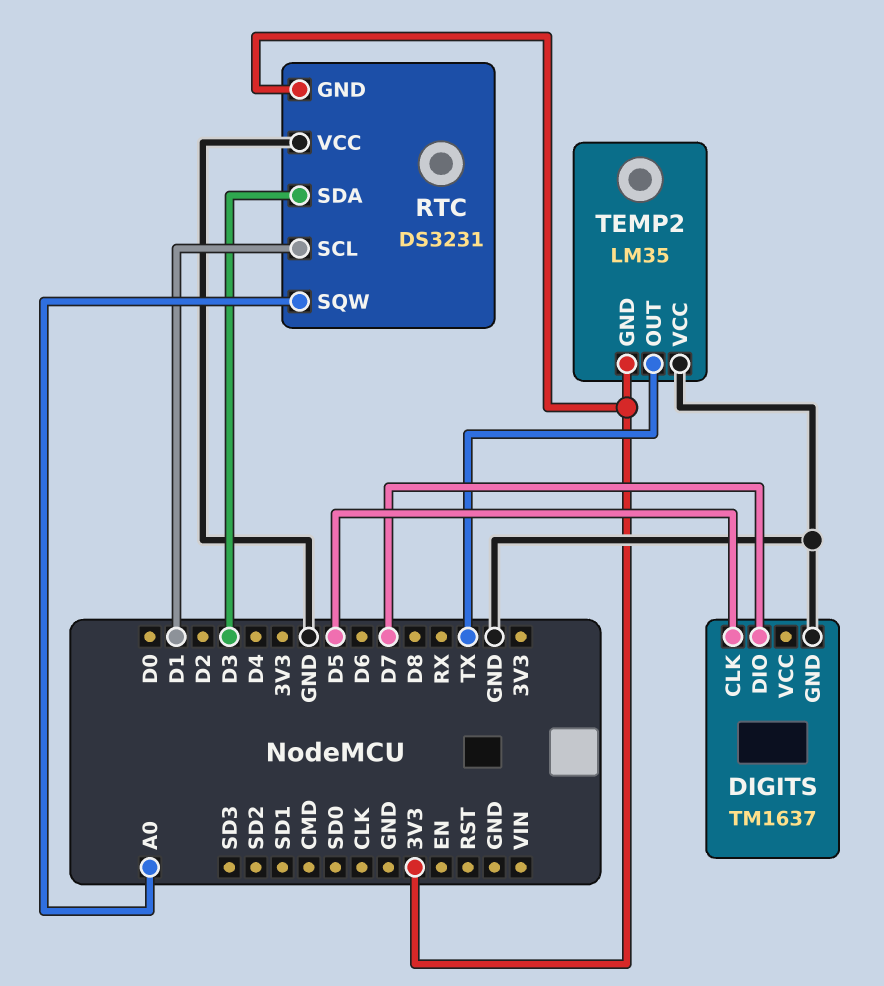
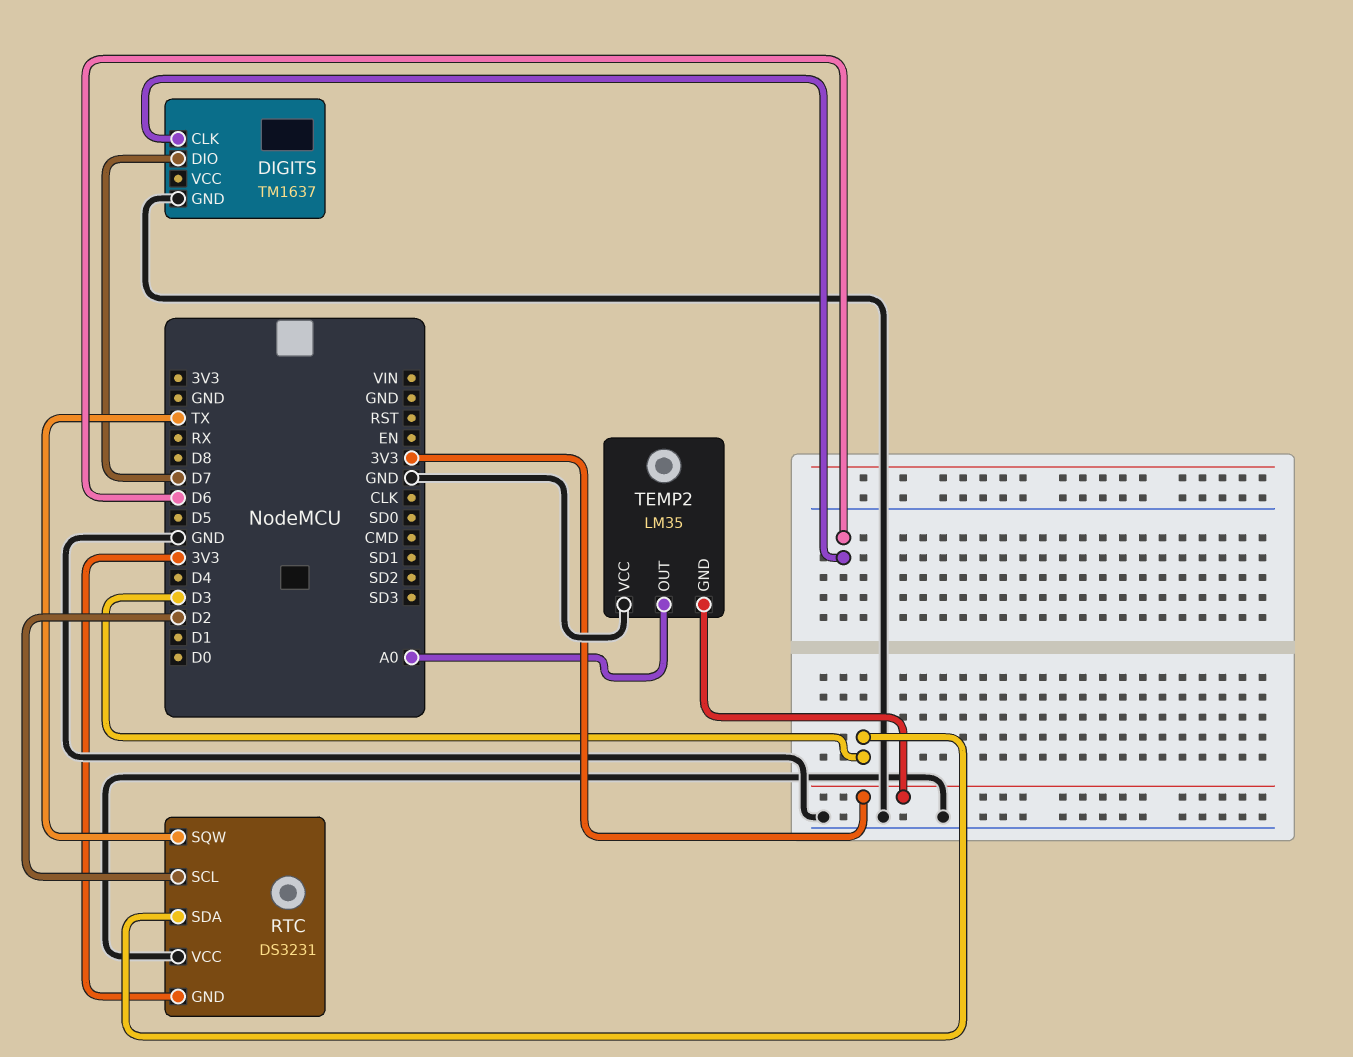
DIGITS pin CLK: D5 -> D6
RTC pin SCL: D1 -> D2
RTC pin SQW: A0 -> TX
TEMP2 pin OUT: TX -> A0

